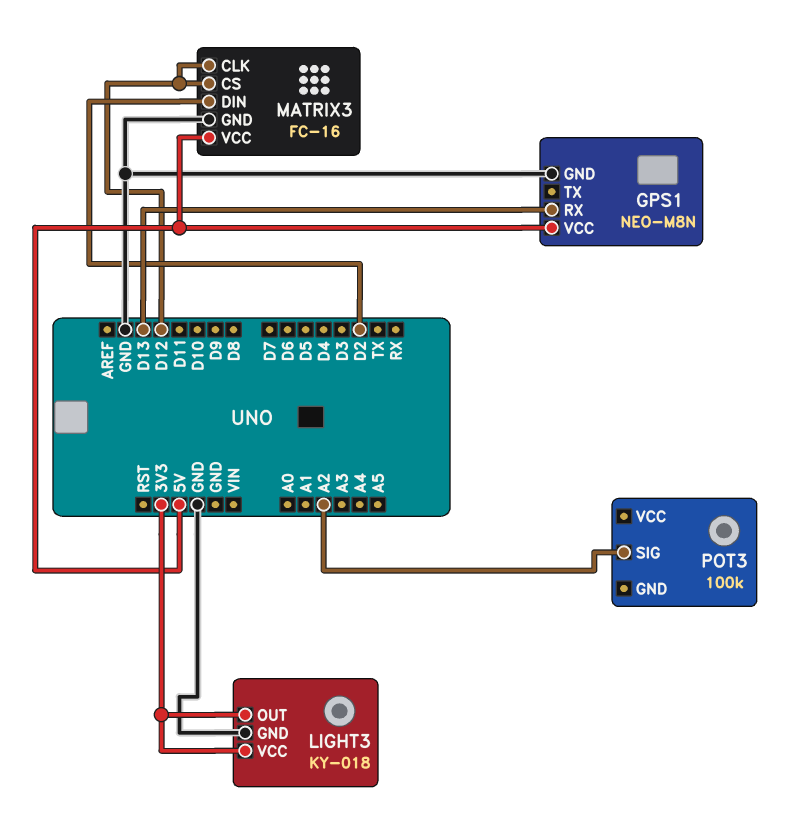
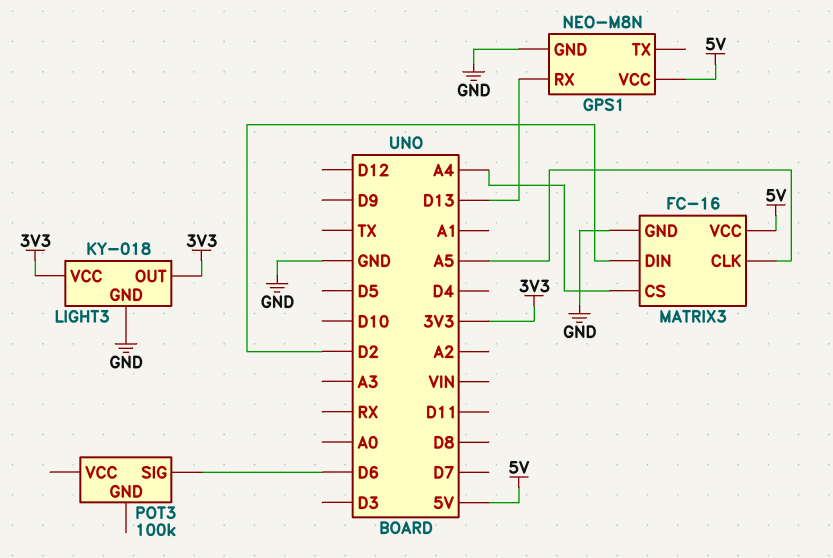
MATRIX3 pin CLK: D12 -> A5
MATRIX3 pin CS: D12 -> A4
POT3 pin SIG: A2 -> D6

